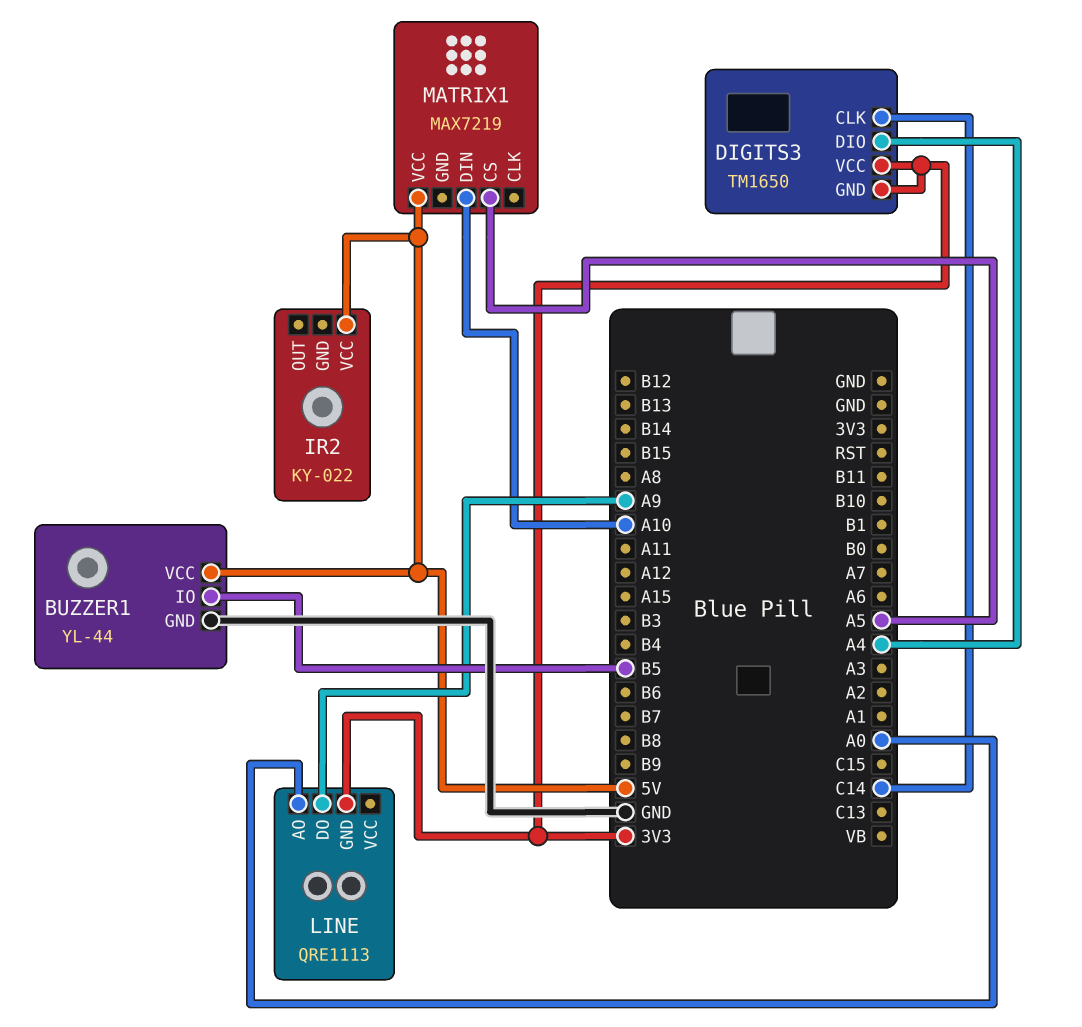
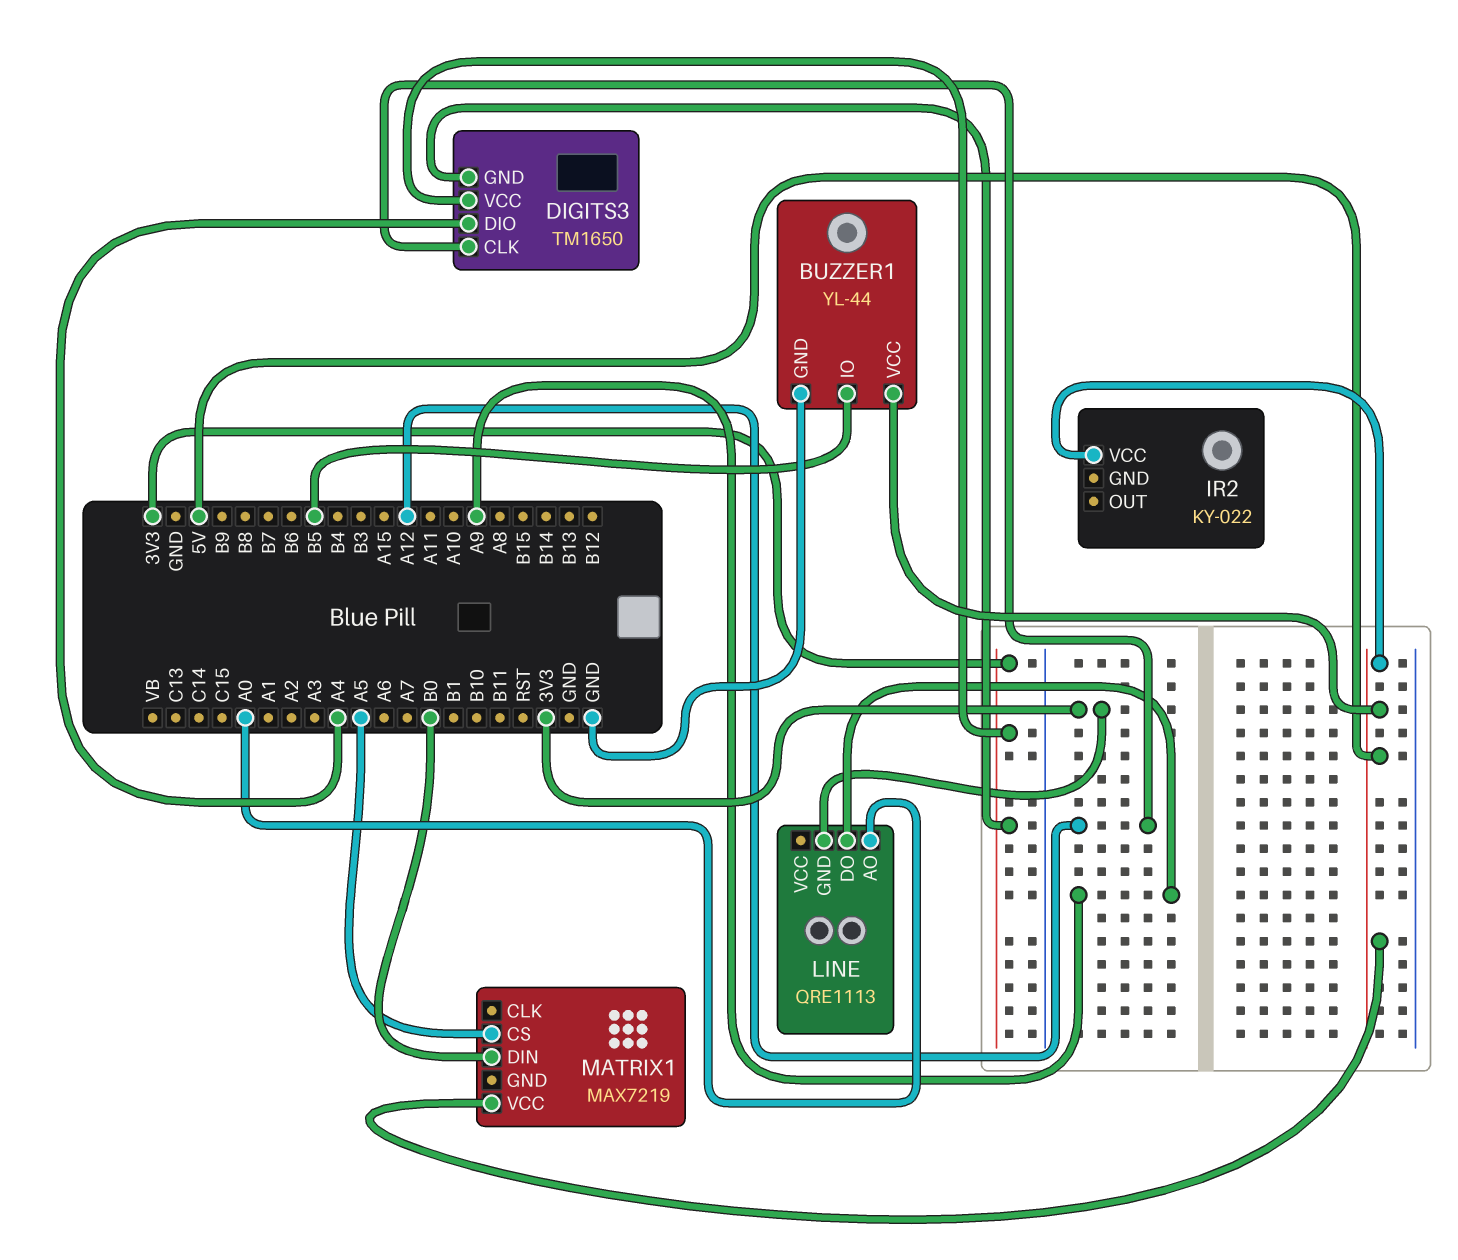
DIGITS3 pin CLK: C14 -> A12
MATRIX1 pin DIN: A10 -> B0

